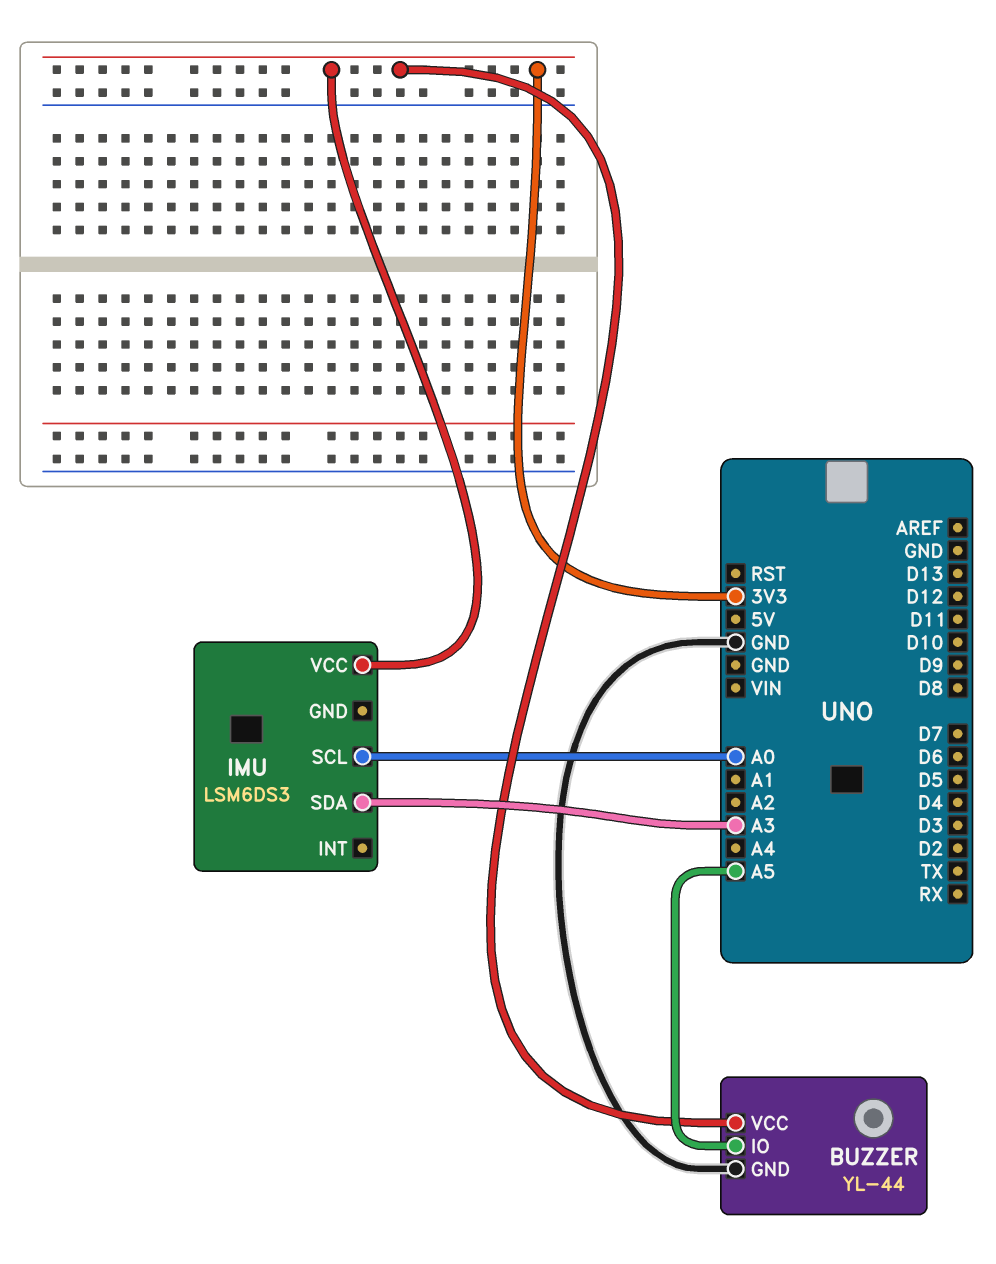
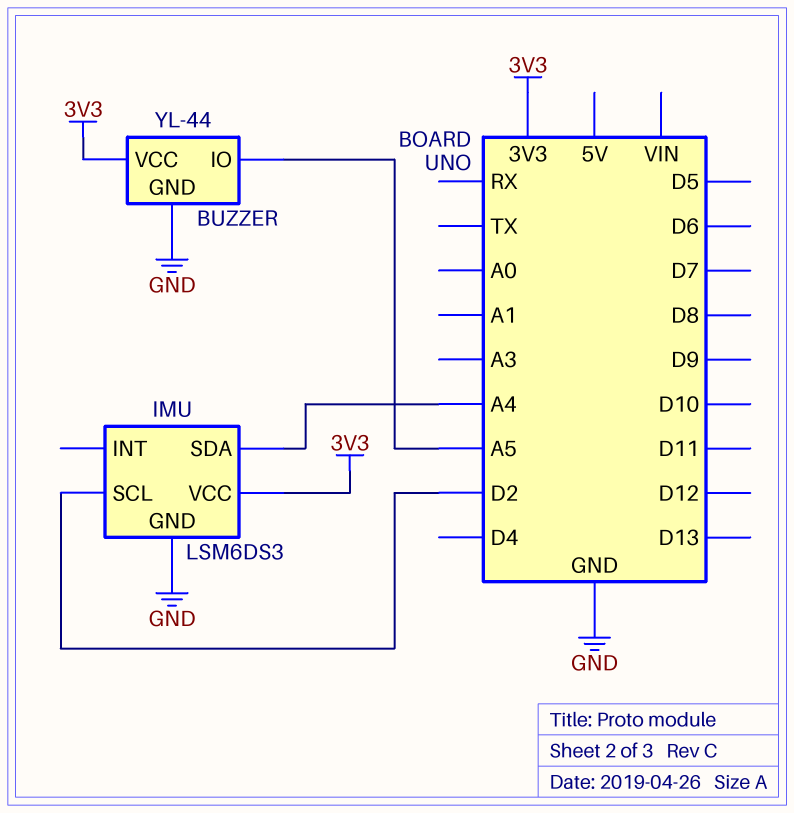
IMU pin GND: none -> GND
IMU pin SCL: A0 -> D2
IMU pin SDA: A3 -> A4

